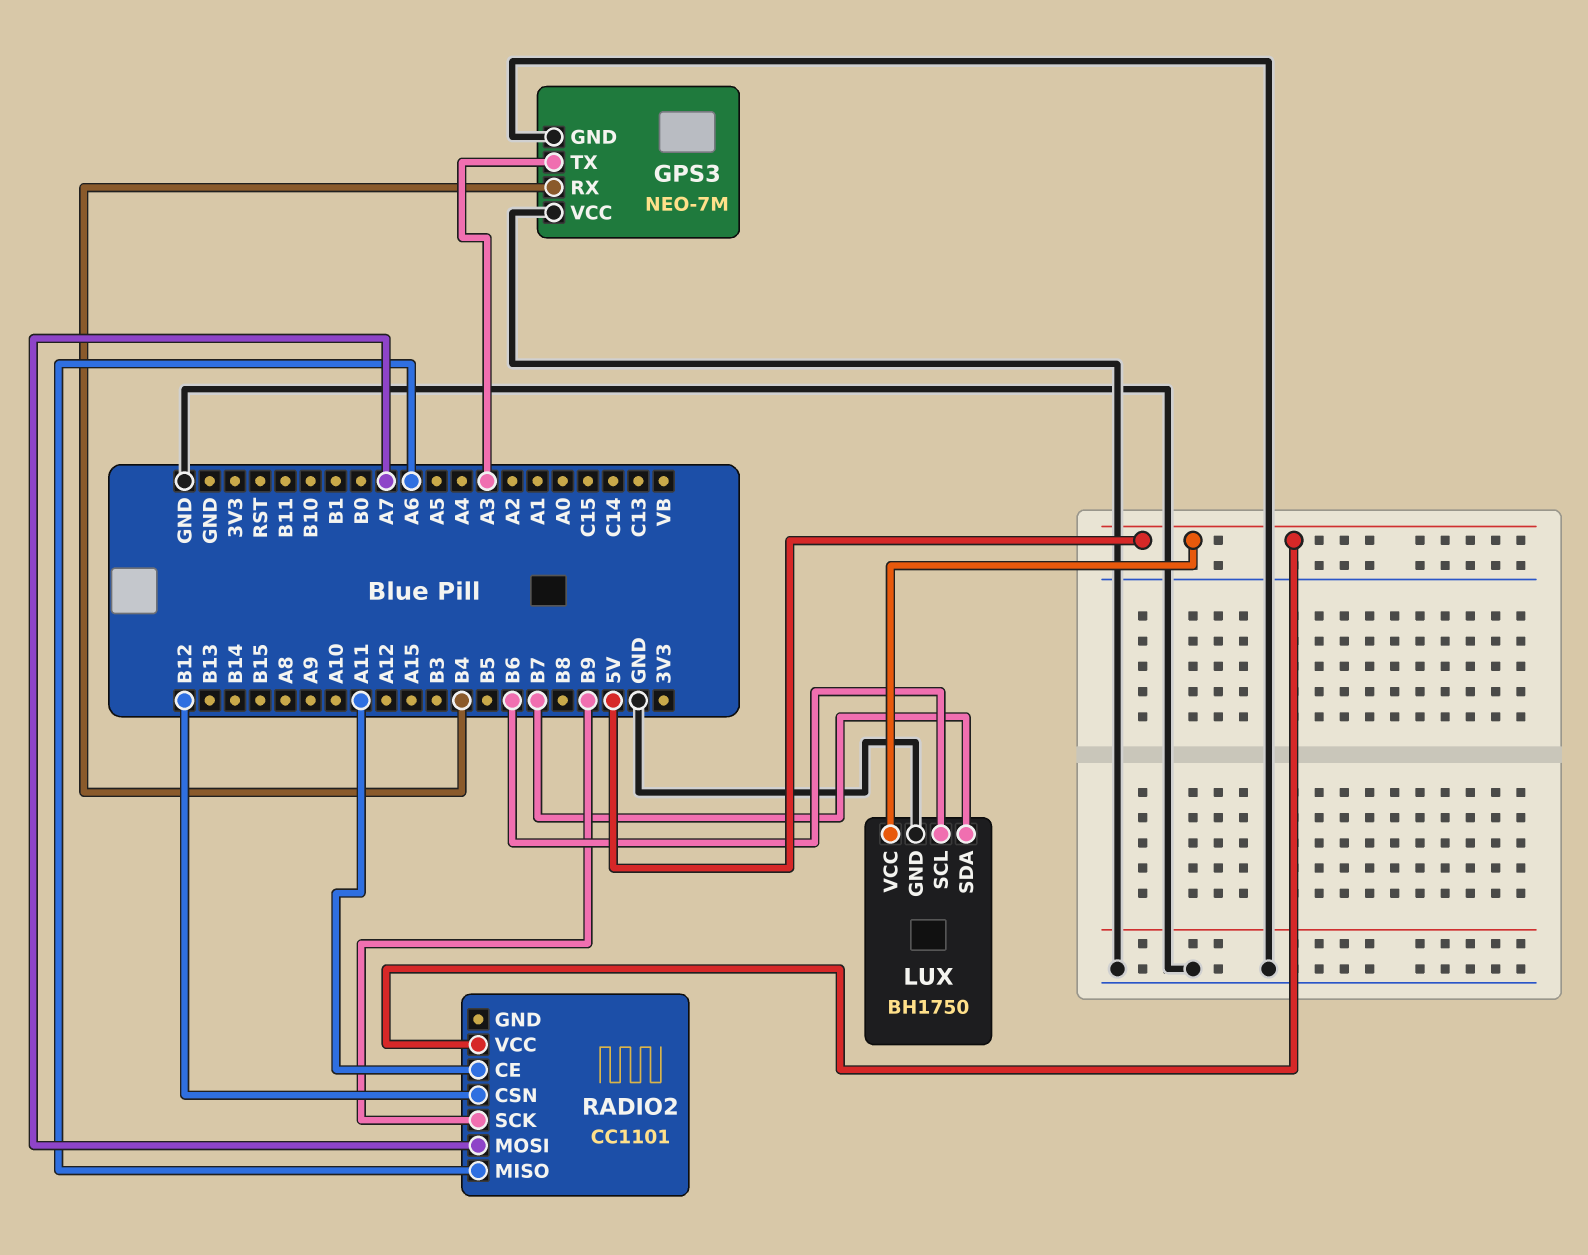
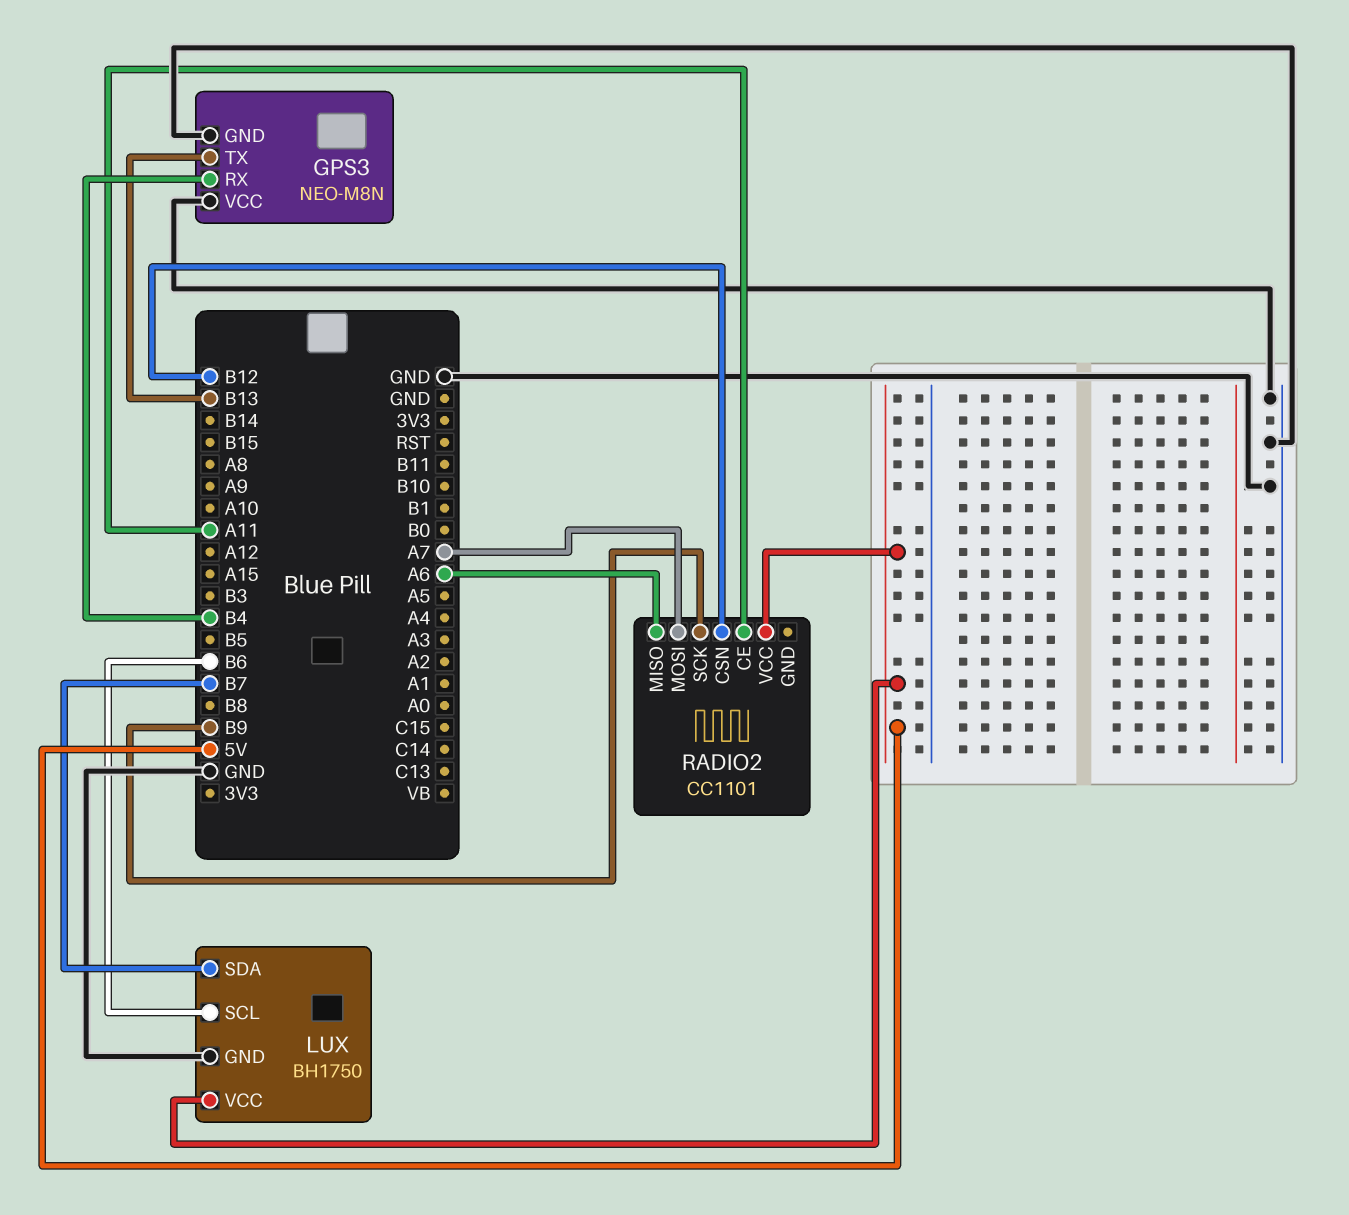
GPS3: NEO-7M -> NEO-M8N
GPS3 pin TX: A3 -> B13

